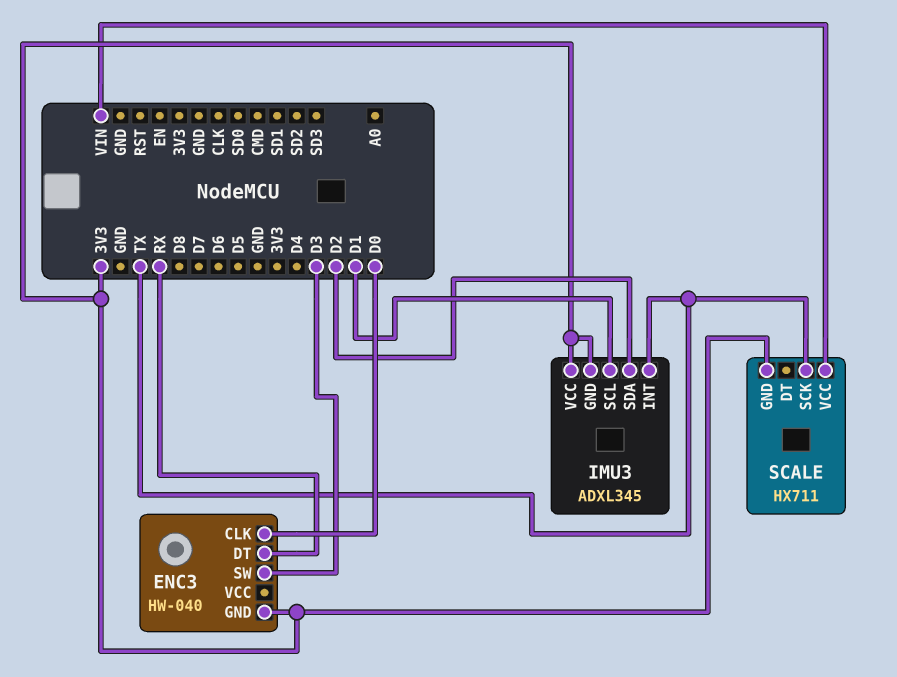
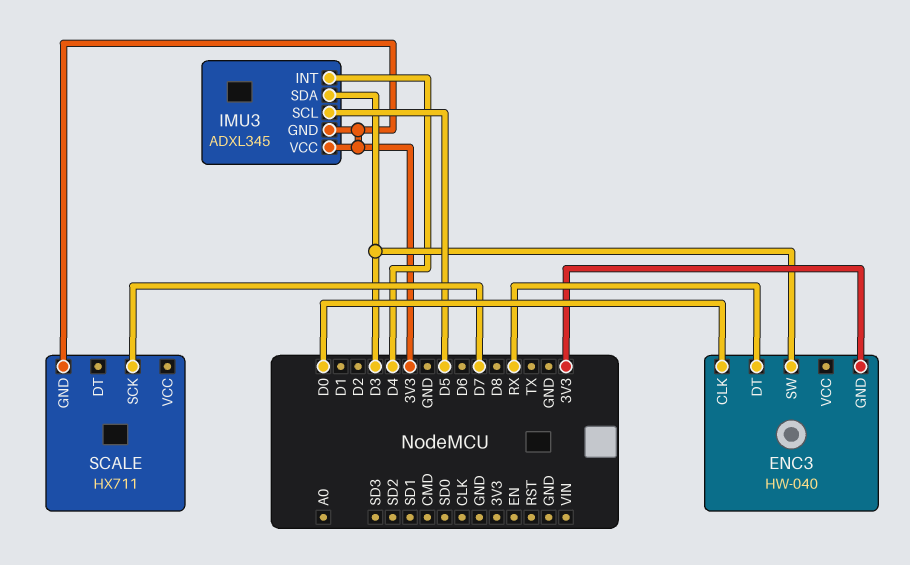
IMU3 pin INT: TX -> D4
IMU3 pin SCL: D1 -> D5
IMU3 pin SDA: D2 -> D3
SCALE pin SCK: TX -> D7
SCALE pin VCC: VIN -> none

